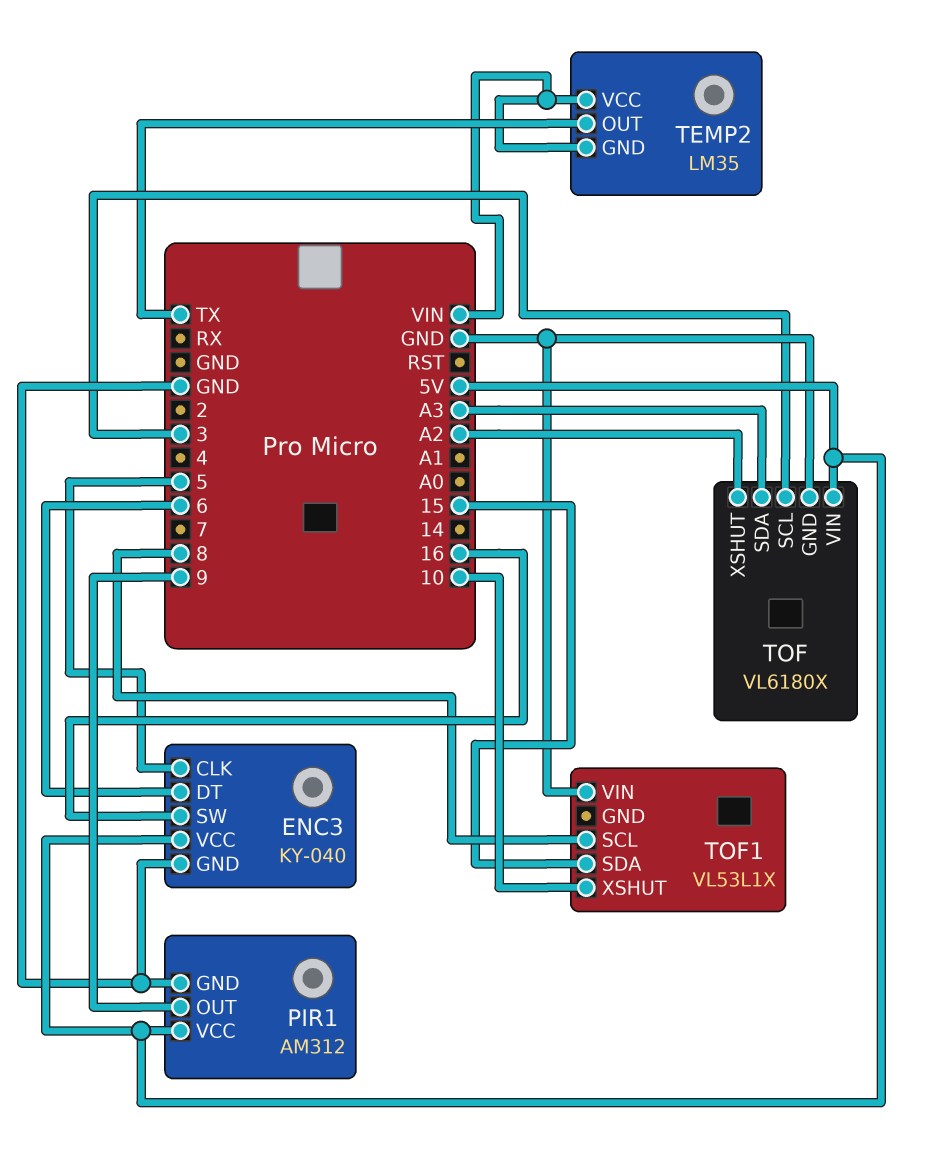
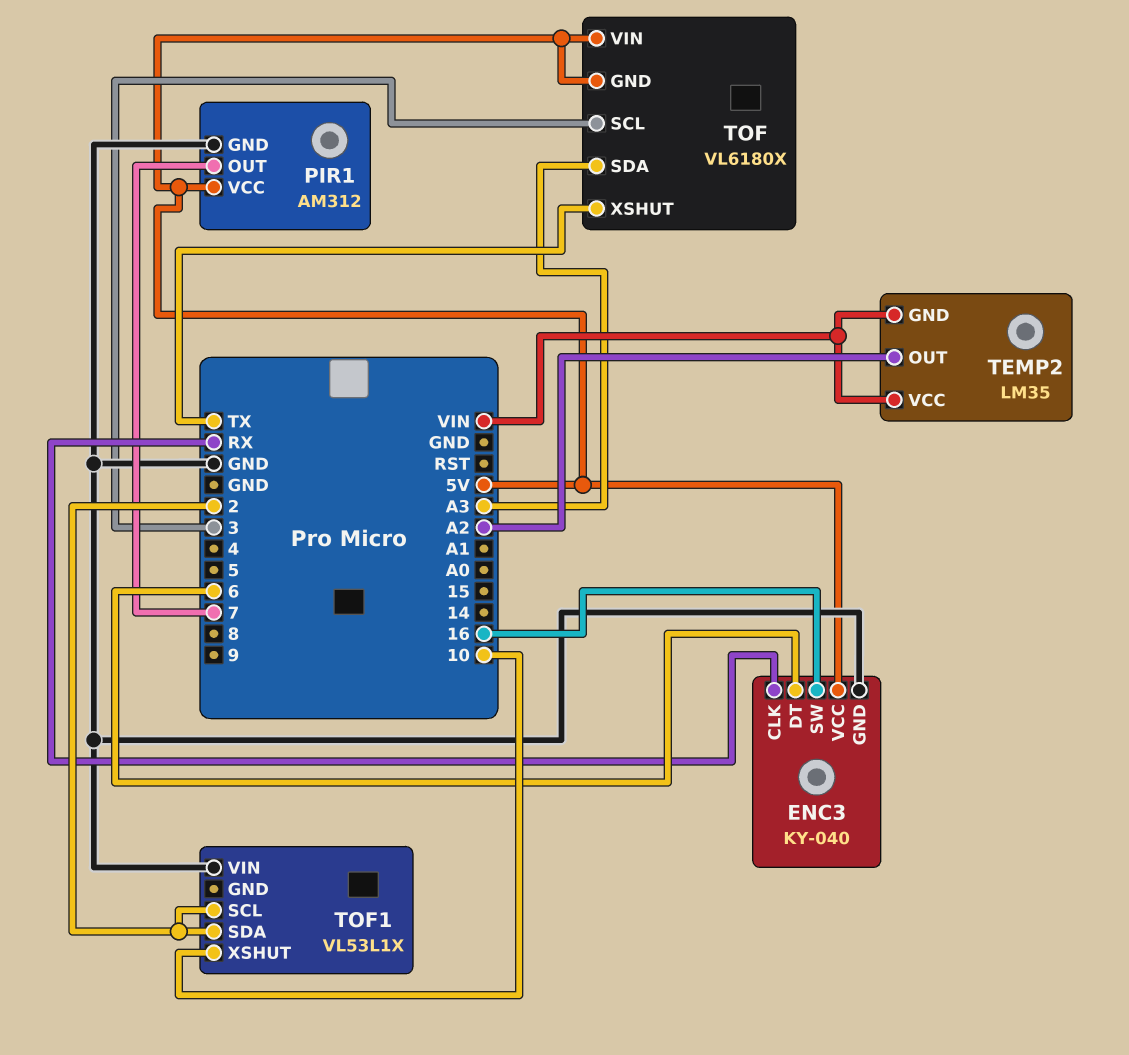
ENC3 pin CLK: 5 -> RX
PIR1 pin OUT: 9 -> 7
TEMP2 pin OUT: TX -> A2
TOF pin GND: GND -> 5V
TOF pin XSHUT: A2 -> TX
TOF1 pin SCL: 8 -> 2
TOF1 pin SDA: 15 -> 2

